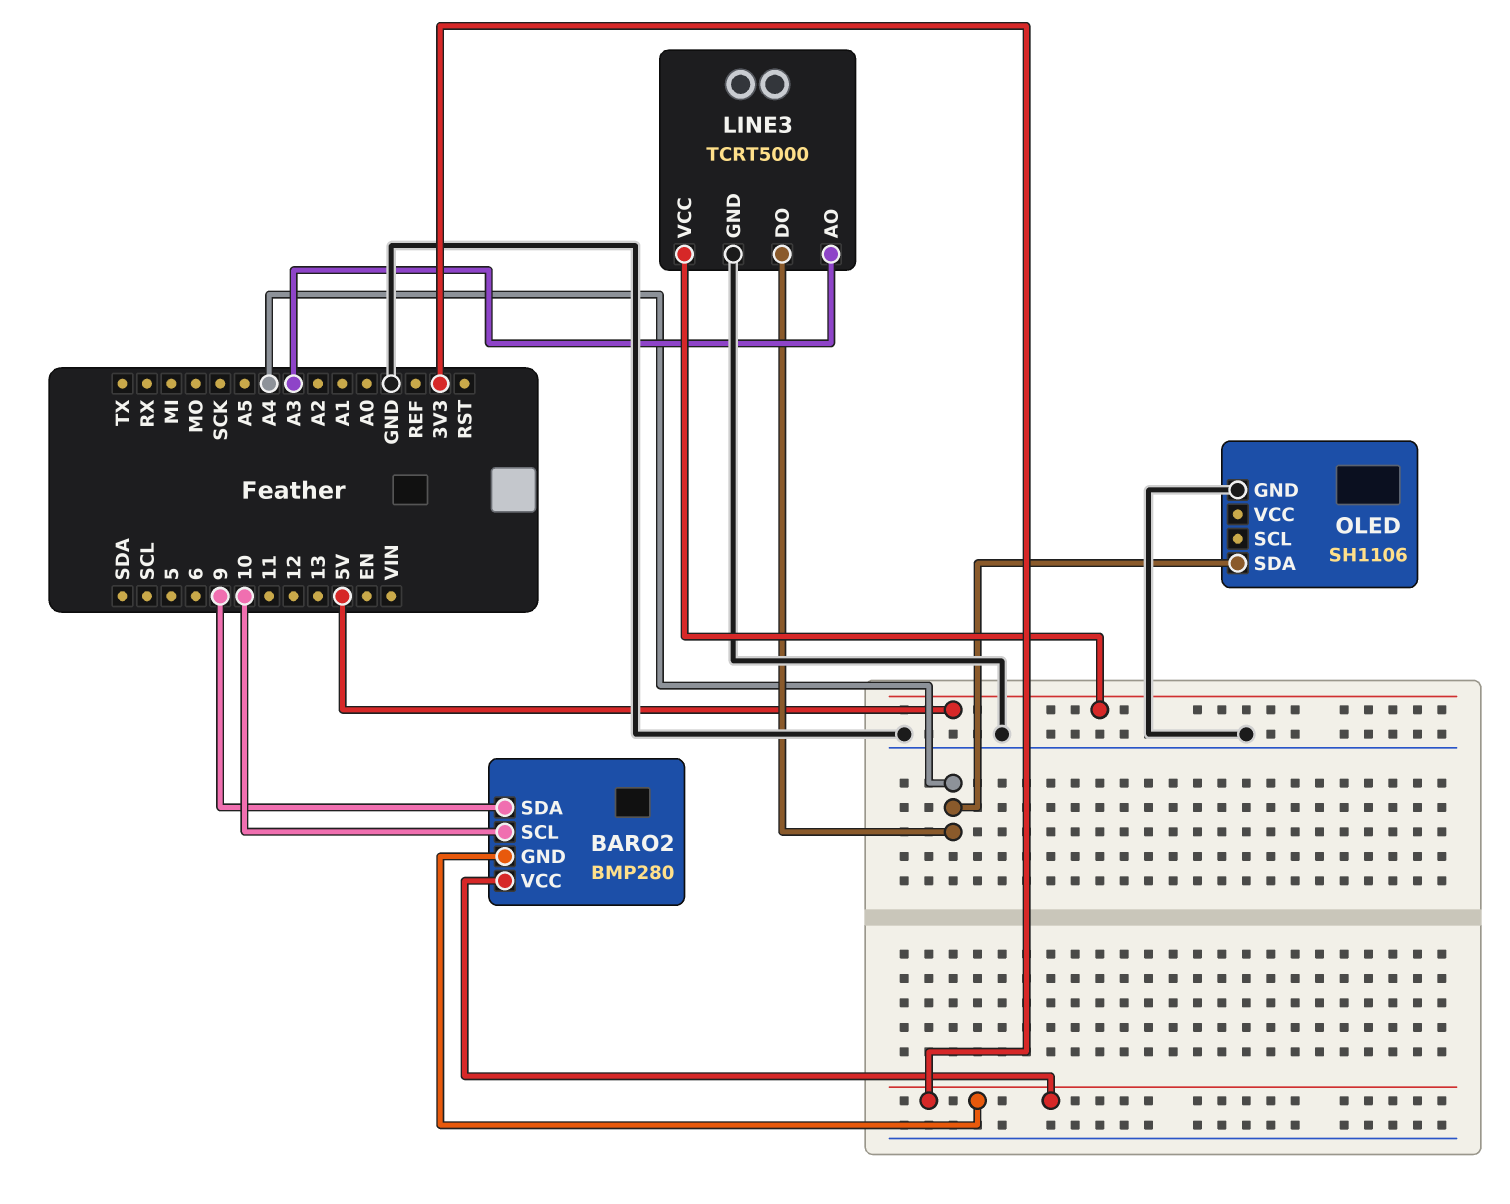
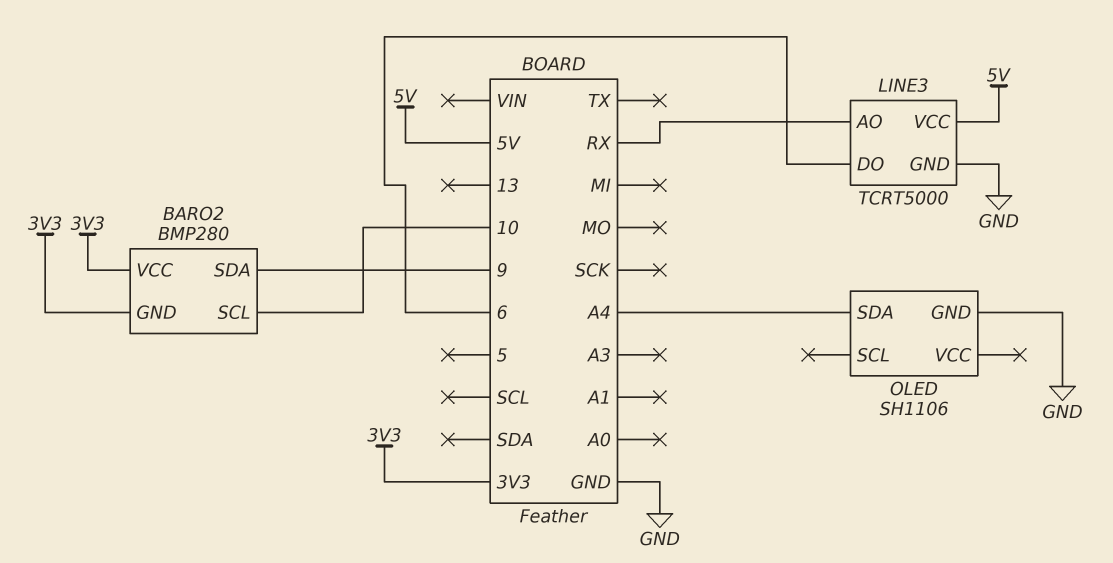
LINE3 pin AO: A3 -> RX
LINE3 pin DO: A4 -> 6

